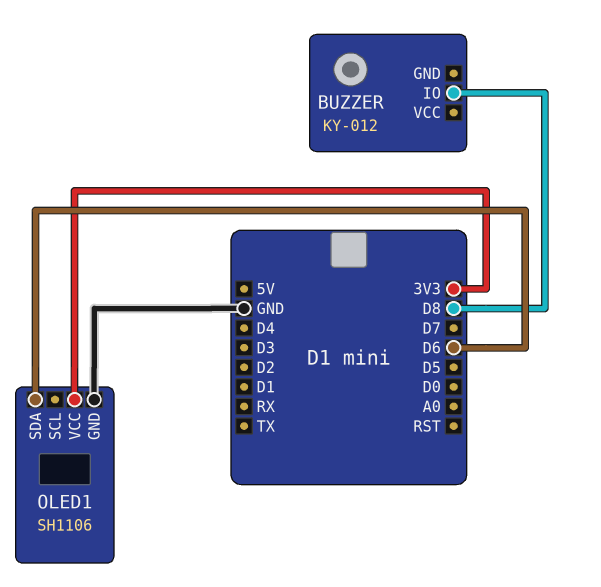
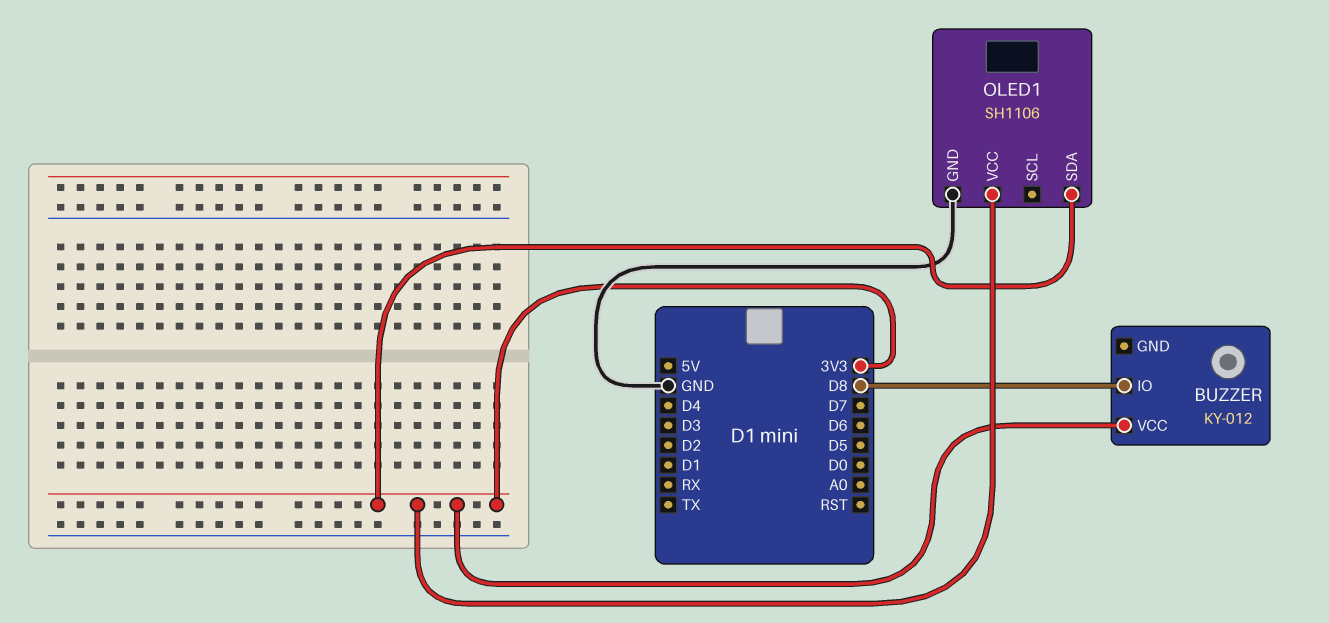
BUZZER pin VCC: none -> 3V3
OLED1 pin SDA: D6 -> 3V3

